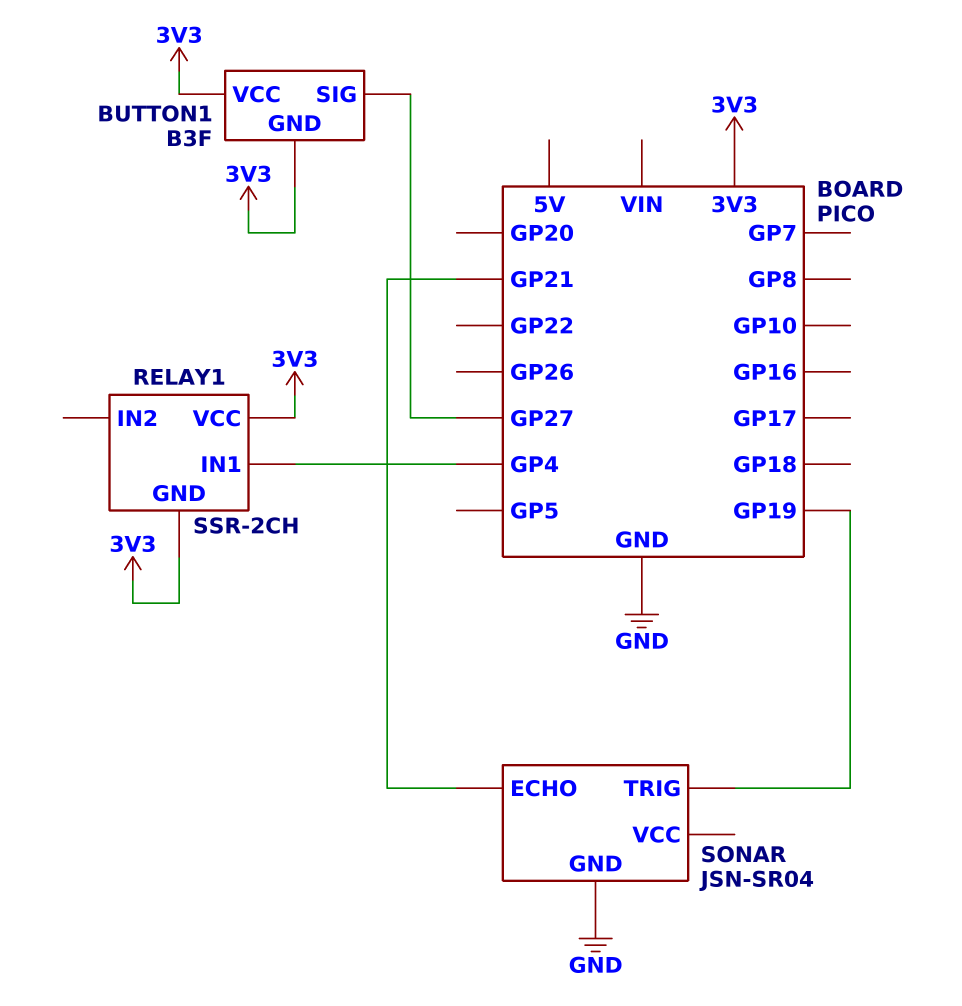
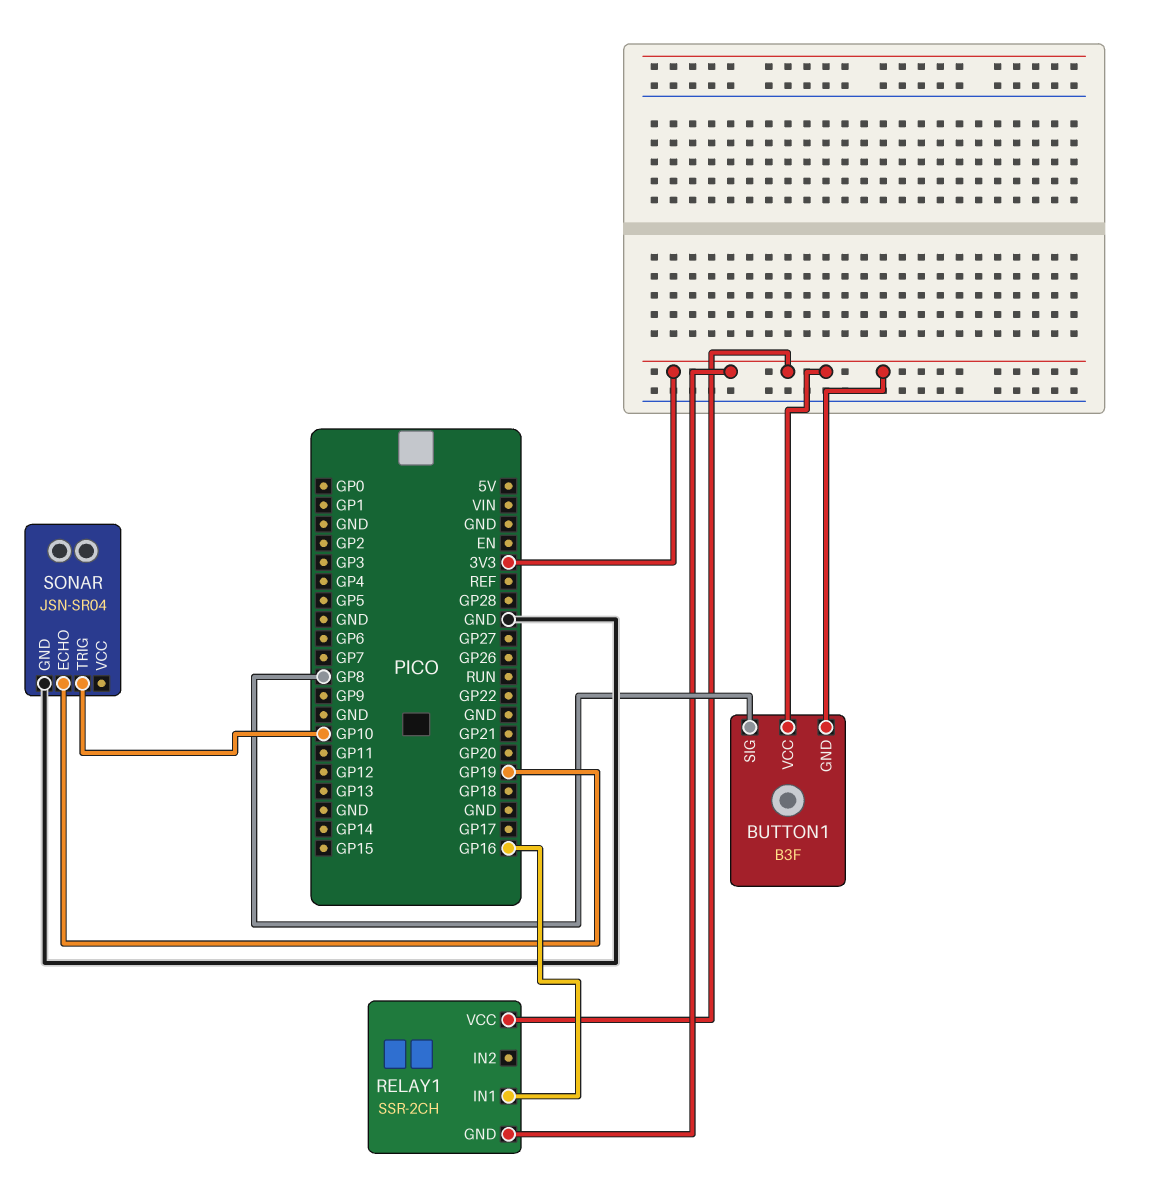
BUTTON1 pin SIG: GP27 -> GP8
RELAY1 pin IN1: GP4 -> GP16
SONAR pin ECHO: GP21 -> GP19
SONAR pin TRIG: GP19 -> GP10

